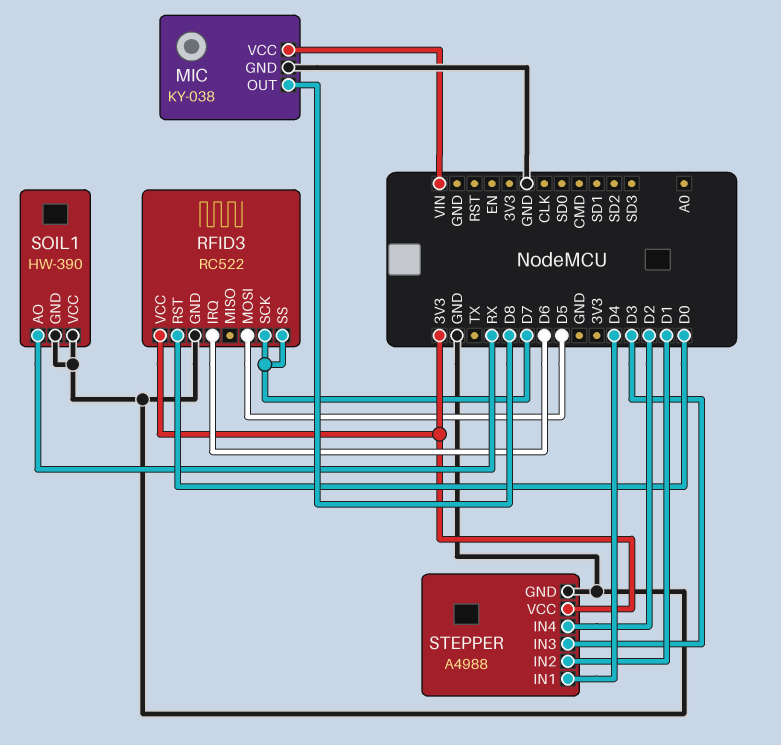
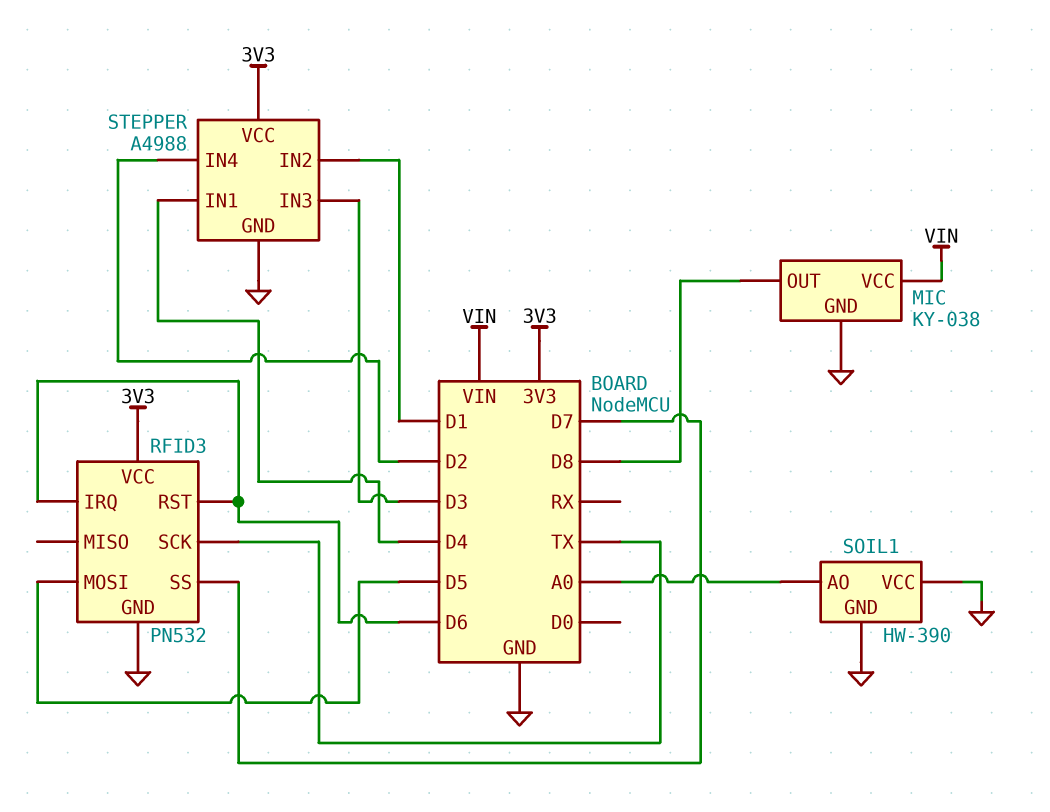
RFID3: RC522 -> PN532
RFID3 pin RST: D0 -> D6
RFID3 pin SCK: D7 -> TX
SOIL1 pin AO: RX -> A0

